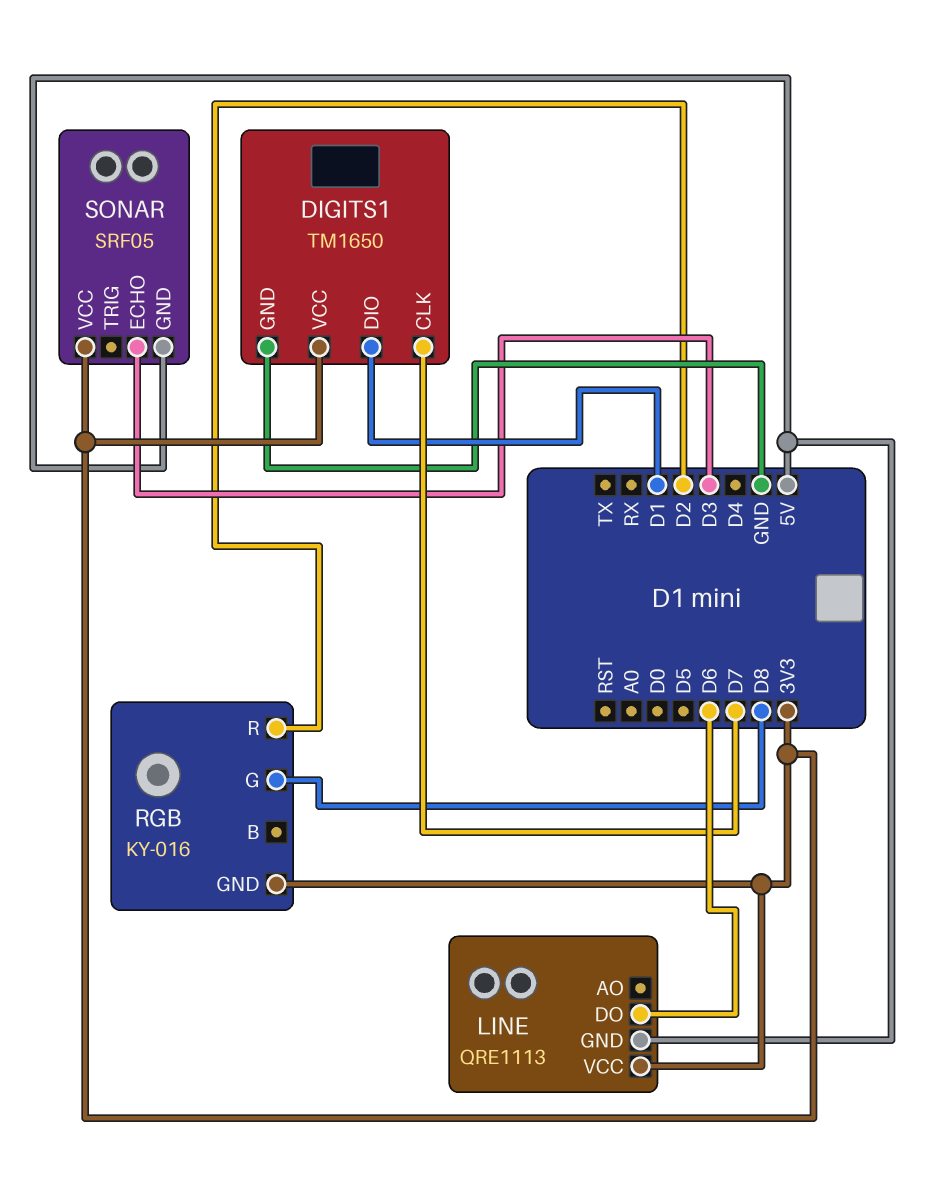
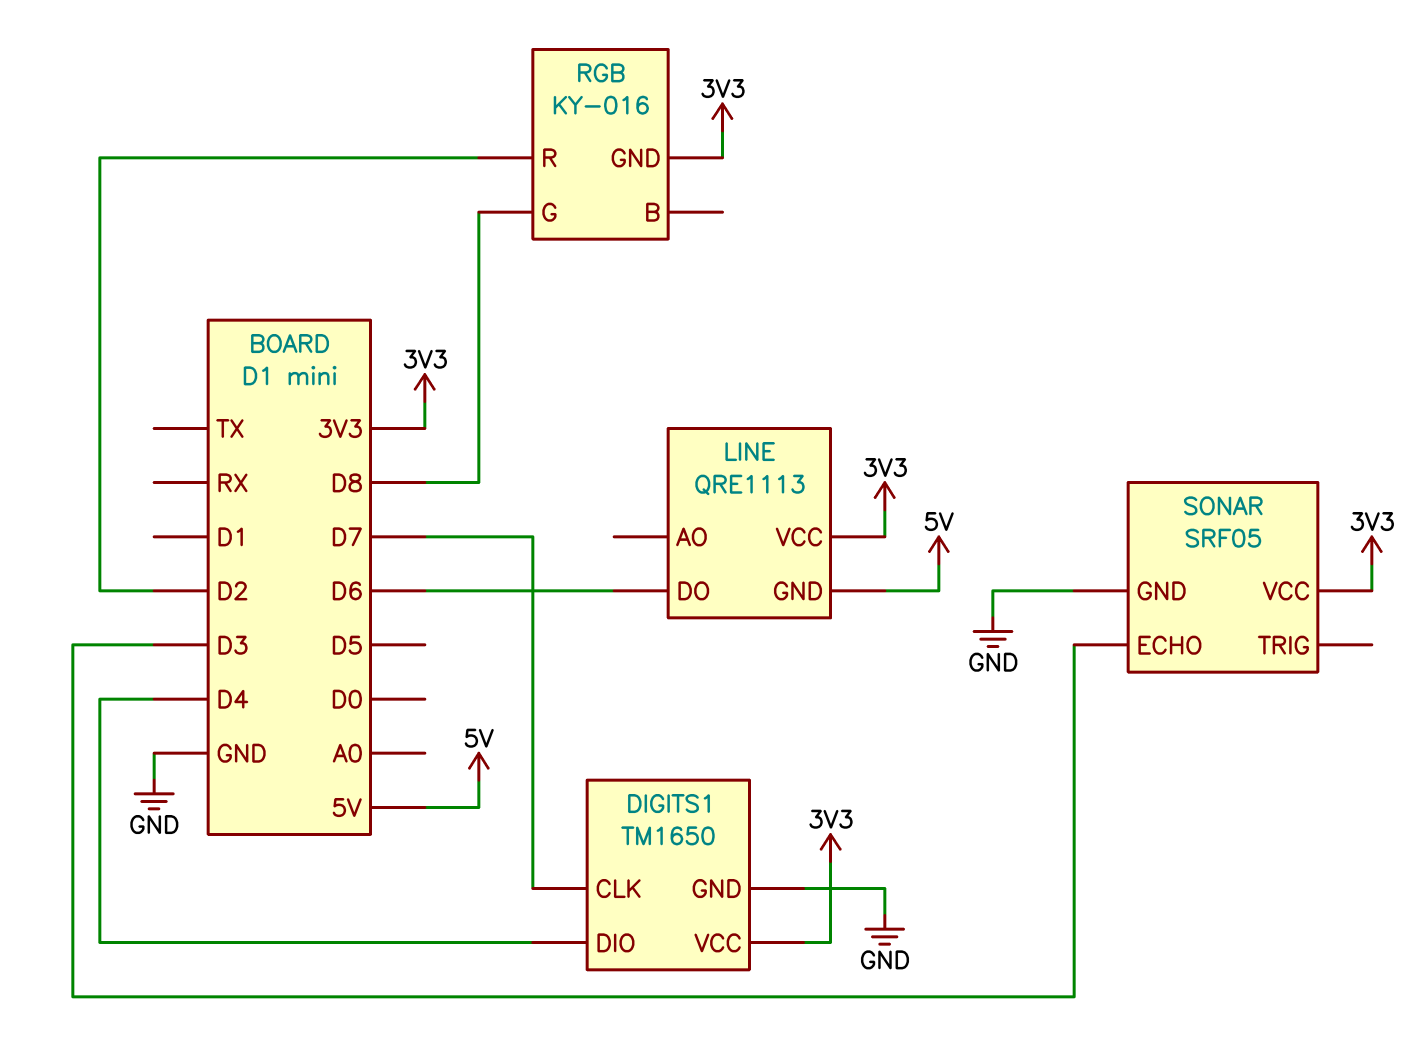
DIGITS1 pin DIO: D1 -> D4
SONAR pin GND: 5V -> GND

